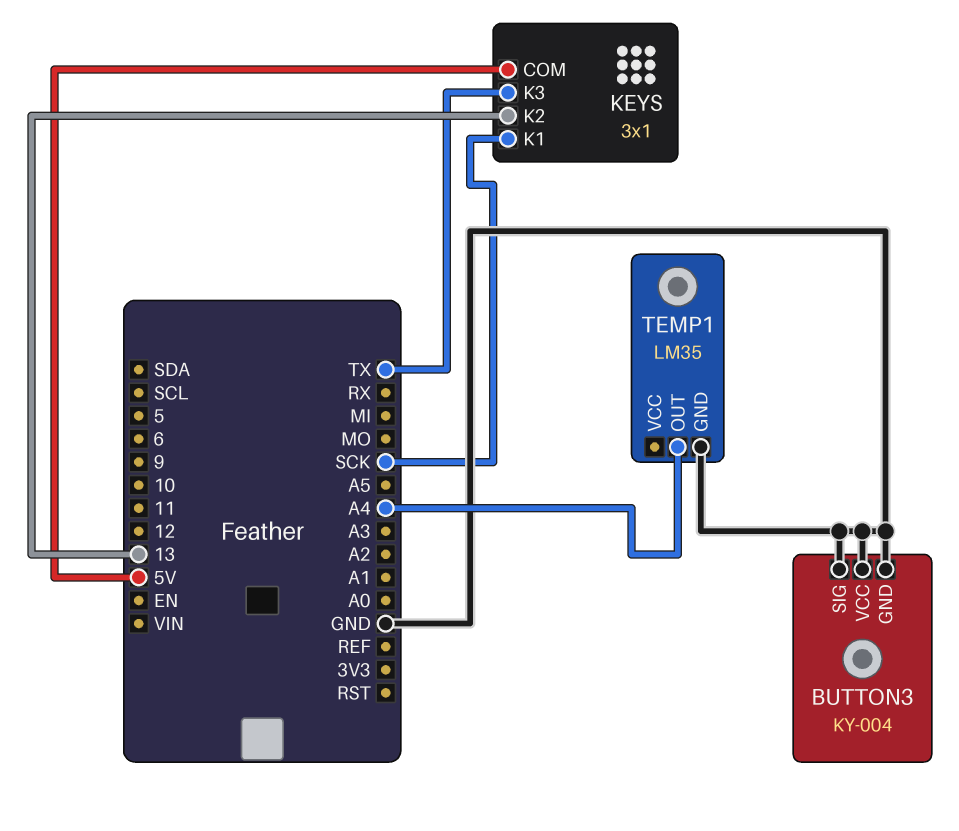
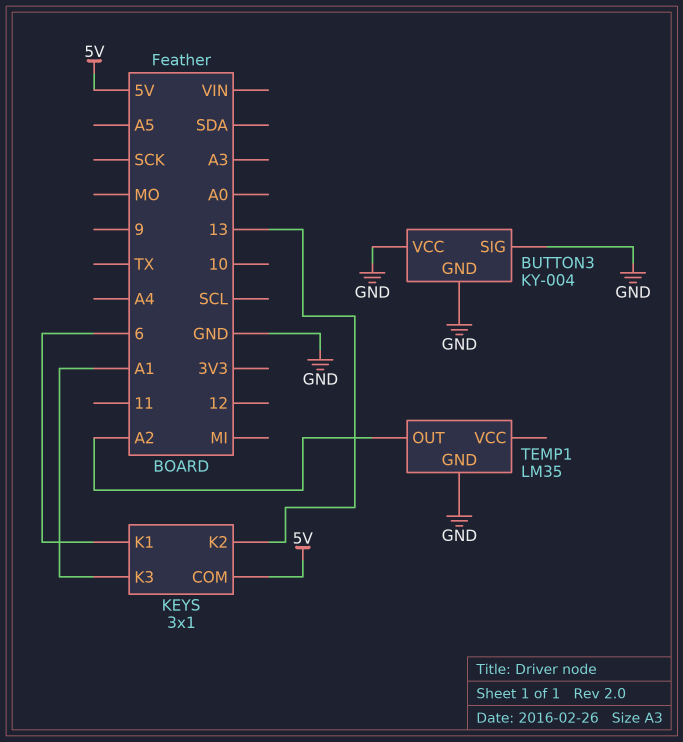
KEYS pin K1: SCK -> 6
KEYS pin K3: TX -> A1
TEMP1 pin OUT: A4 -> A2

